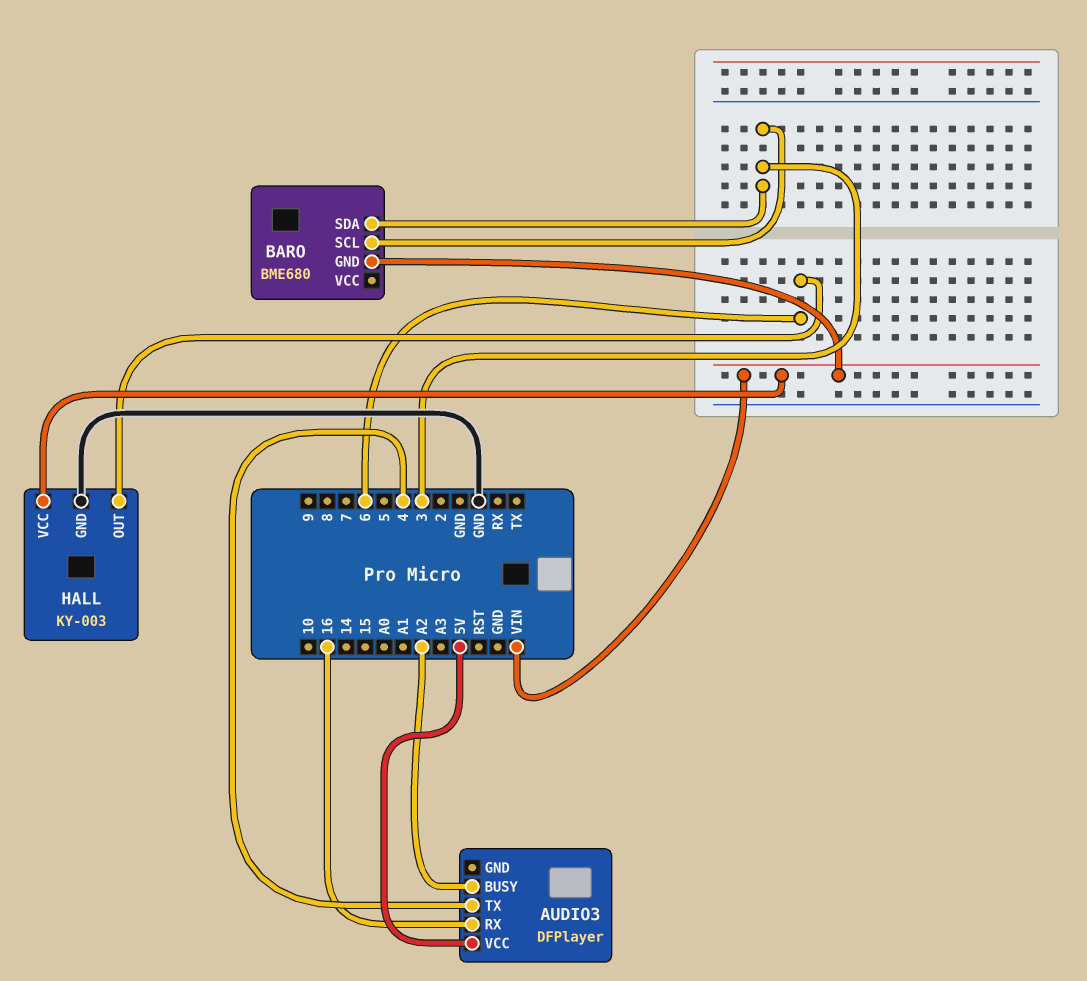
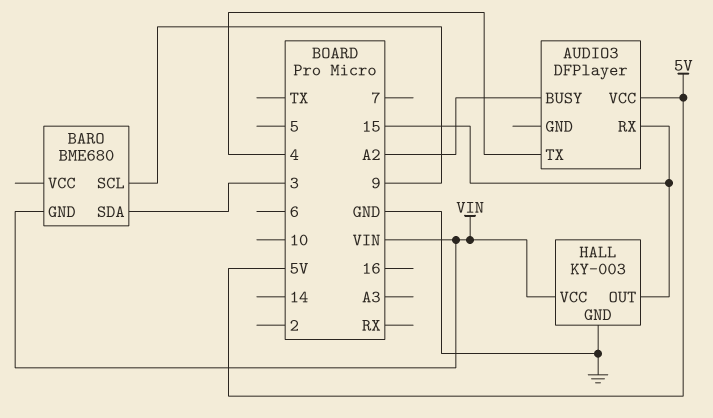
AUDIO3 pin RX: 16 -> 15
BARO pin SCL: 3 -> 9
HALL pin OUT: 6 -> 15

